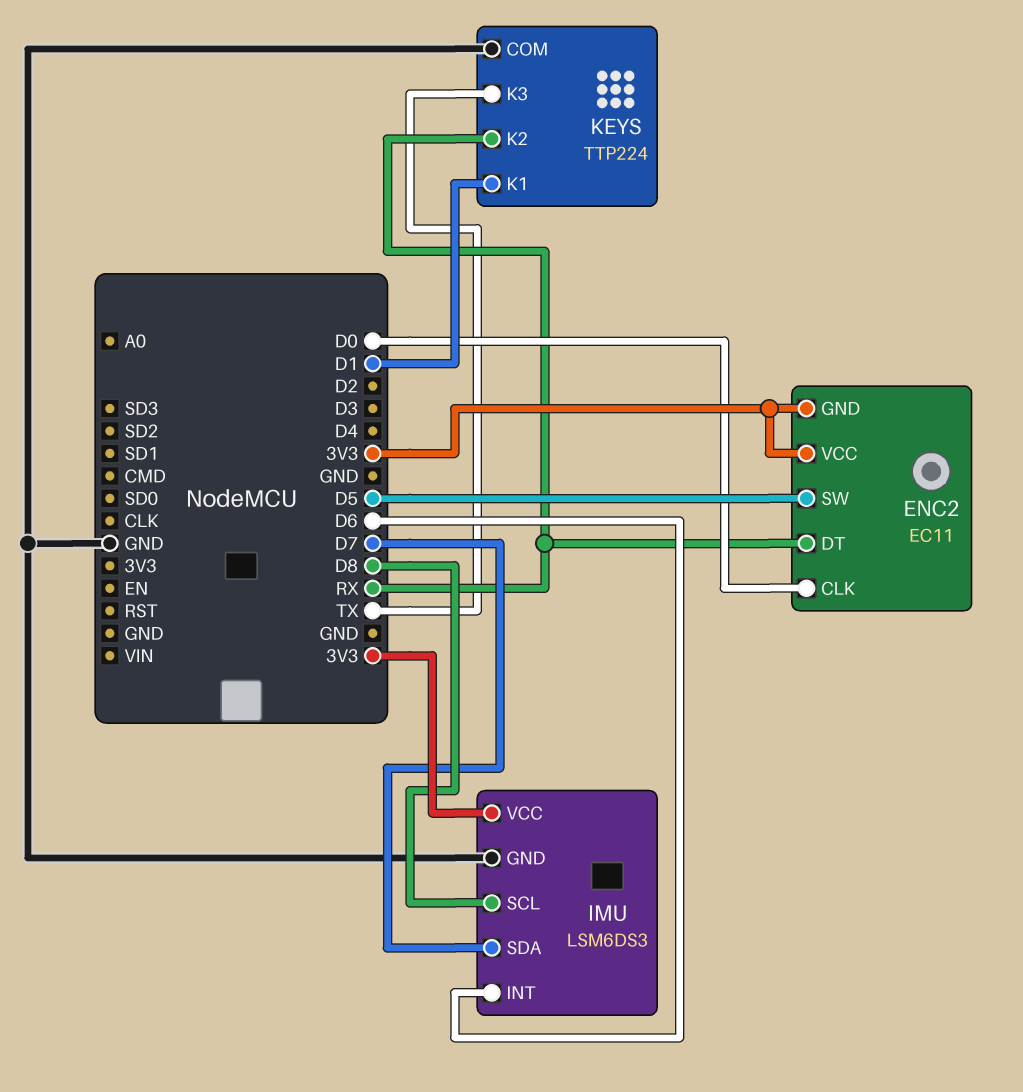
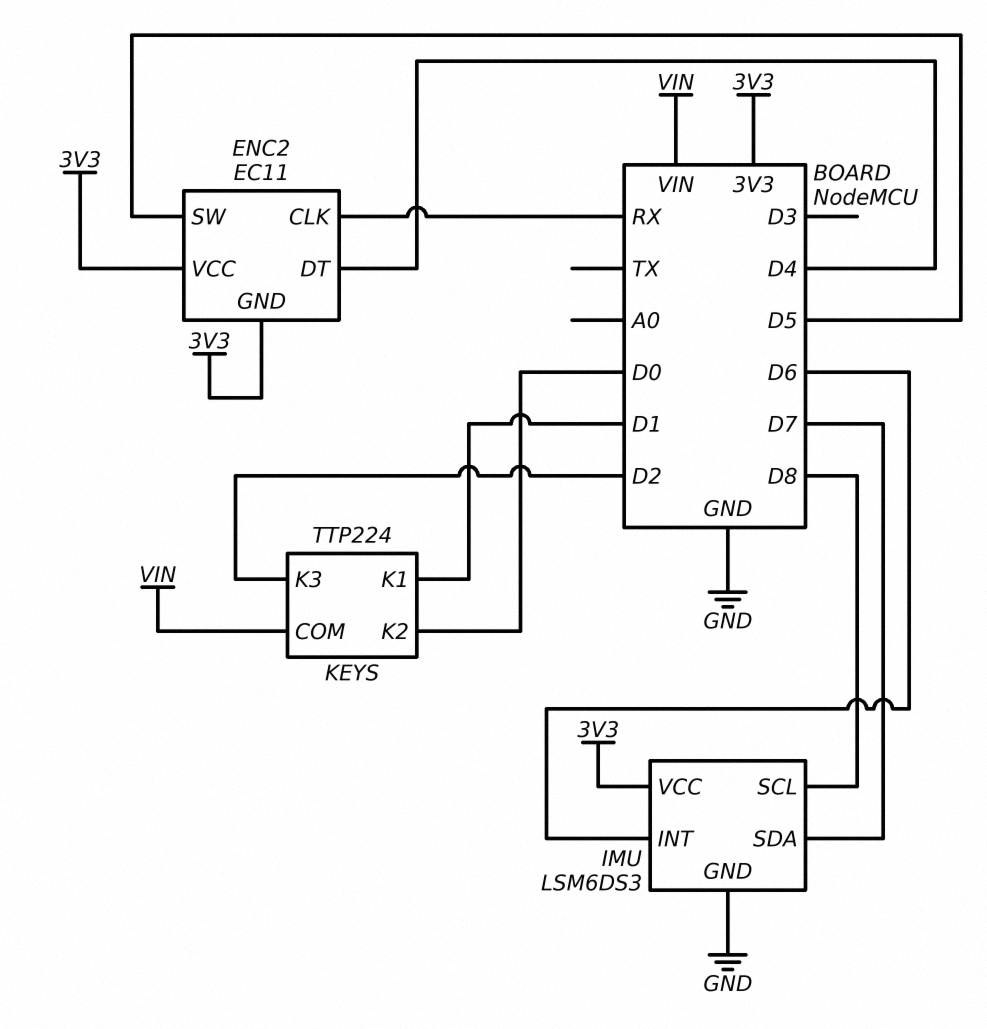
ENC2 pin CLK: D0 -> RX
ENC2 pin DT: RX -> D4
KEYS pin COM: GND -> VIN
KEYS pin K2: RX -> D0
KEYS pin K3: TX -> D2

